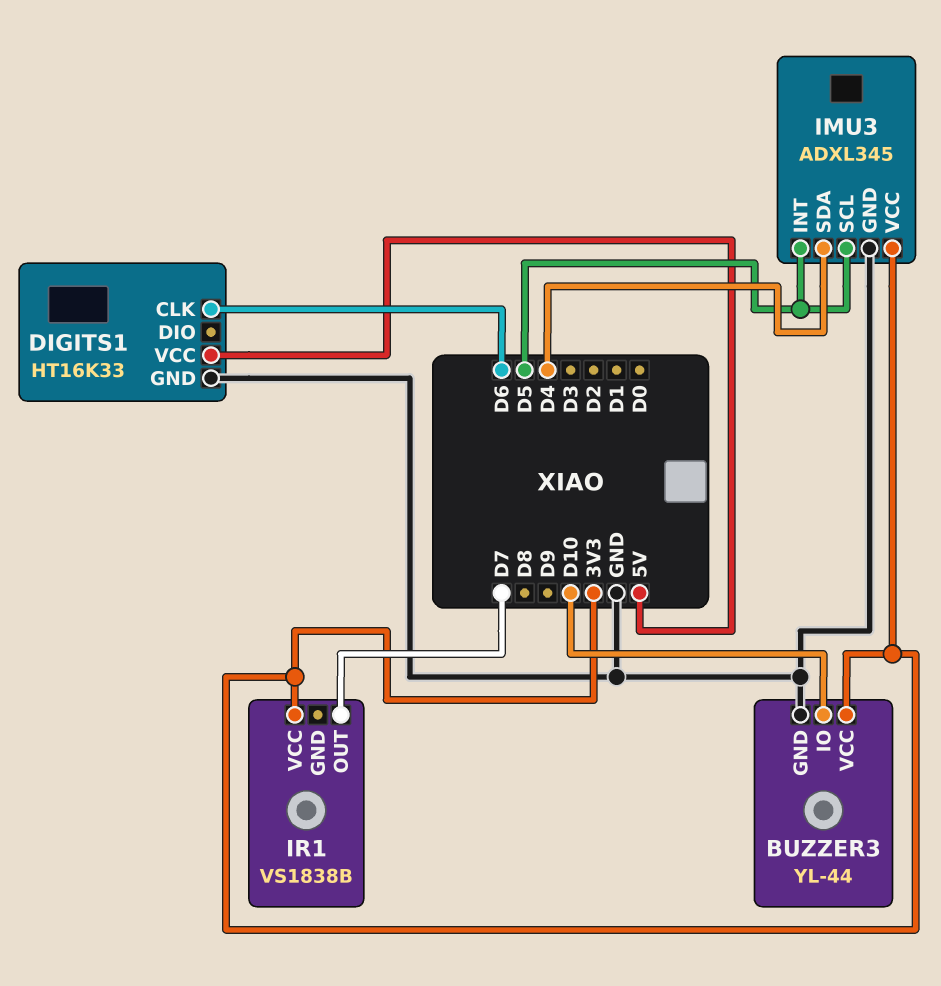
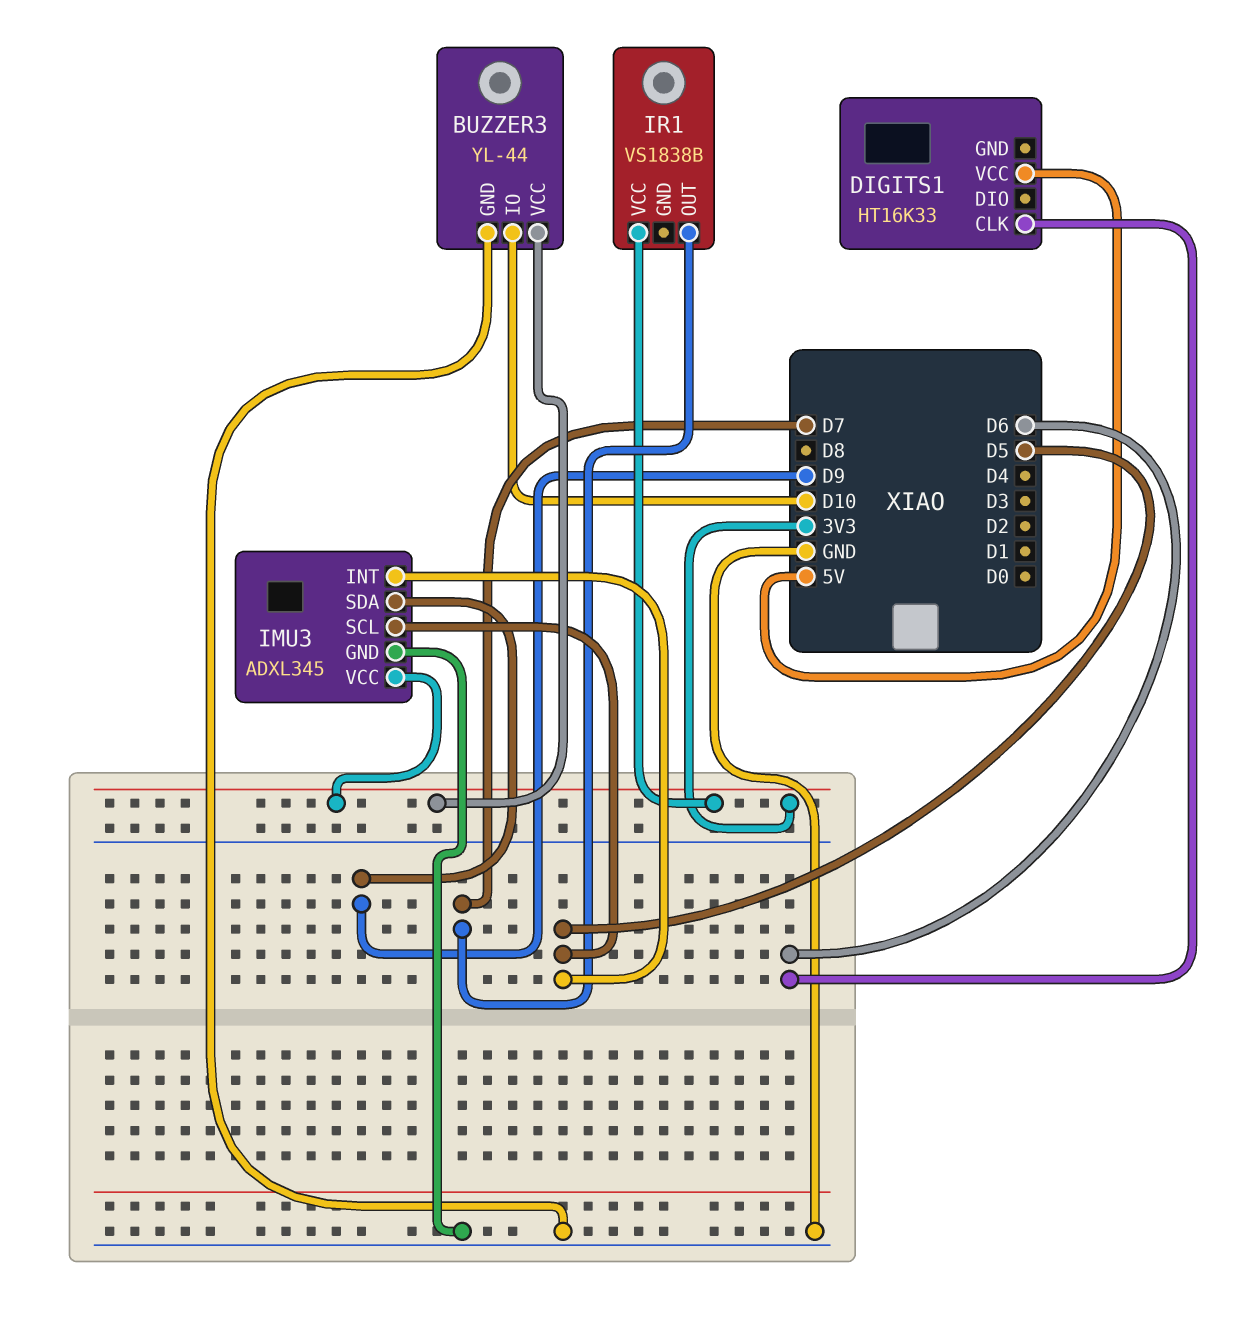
DIGITS1 pin GND: GND -> none
IMU3 pin SDA: D4 -> D9

